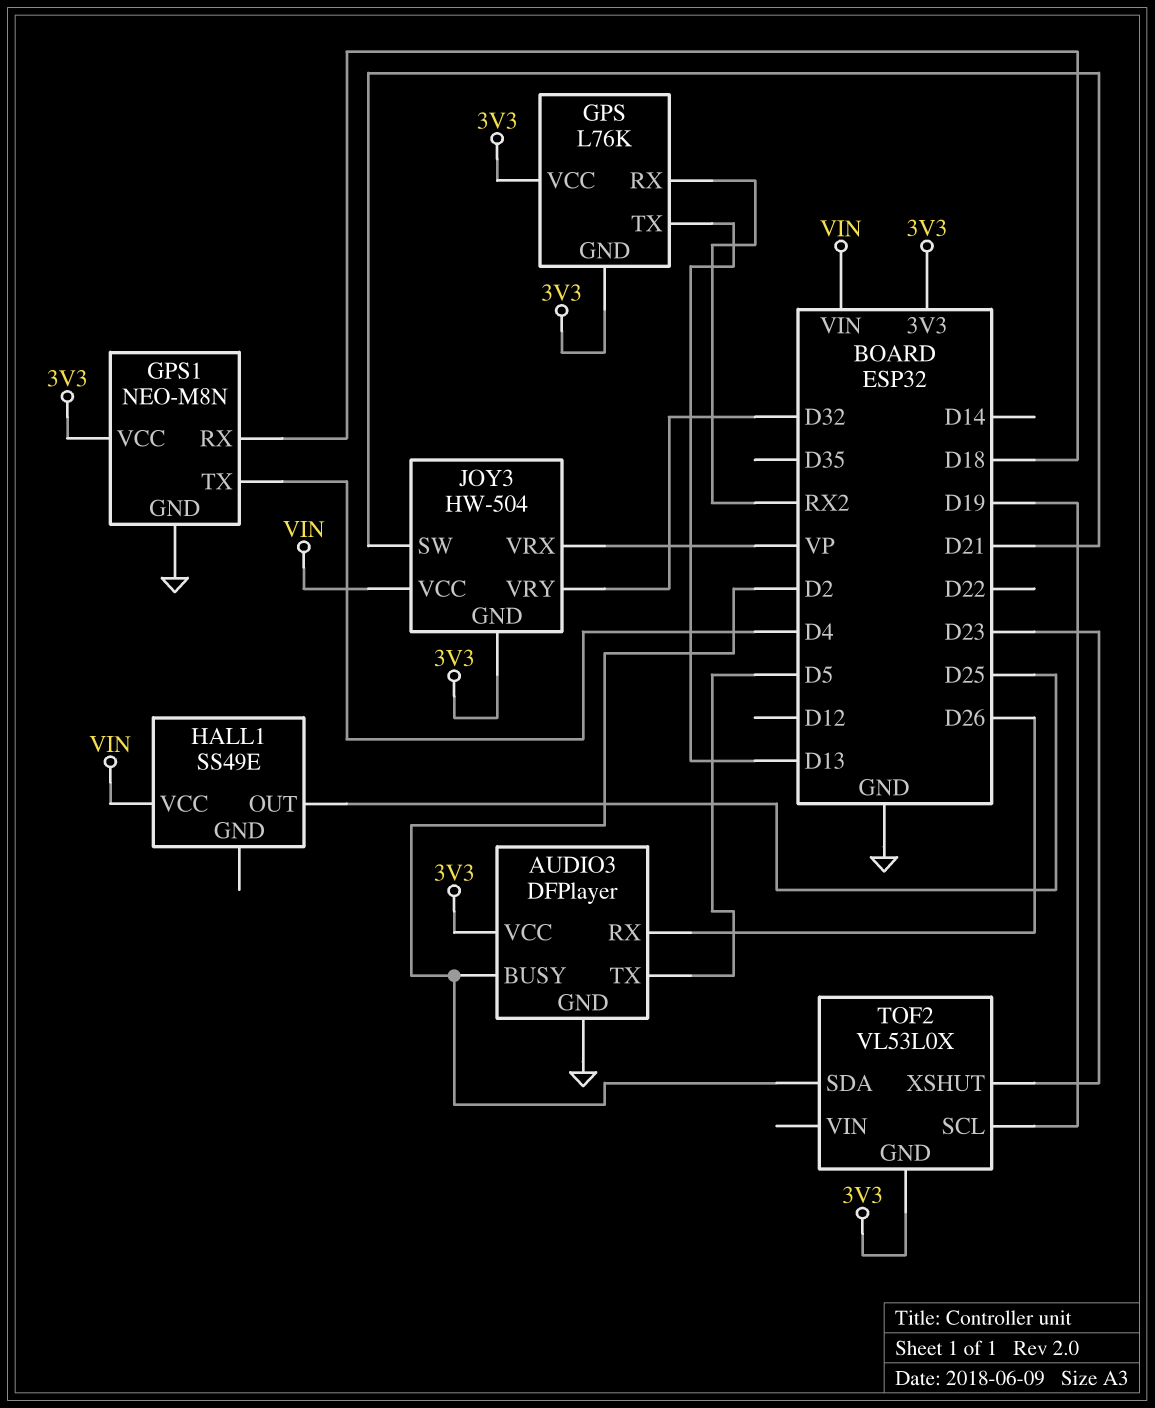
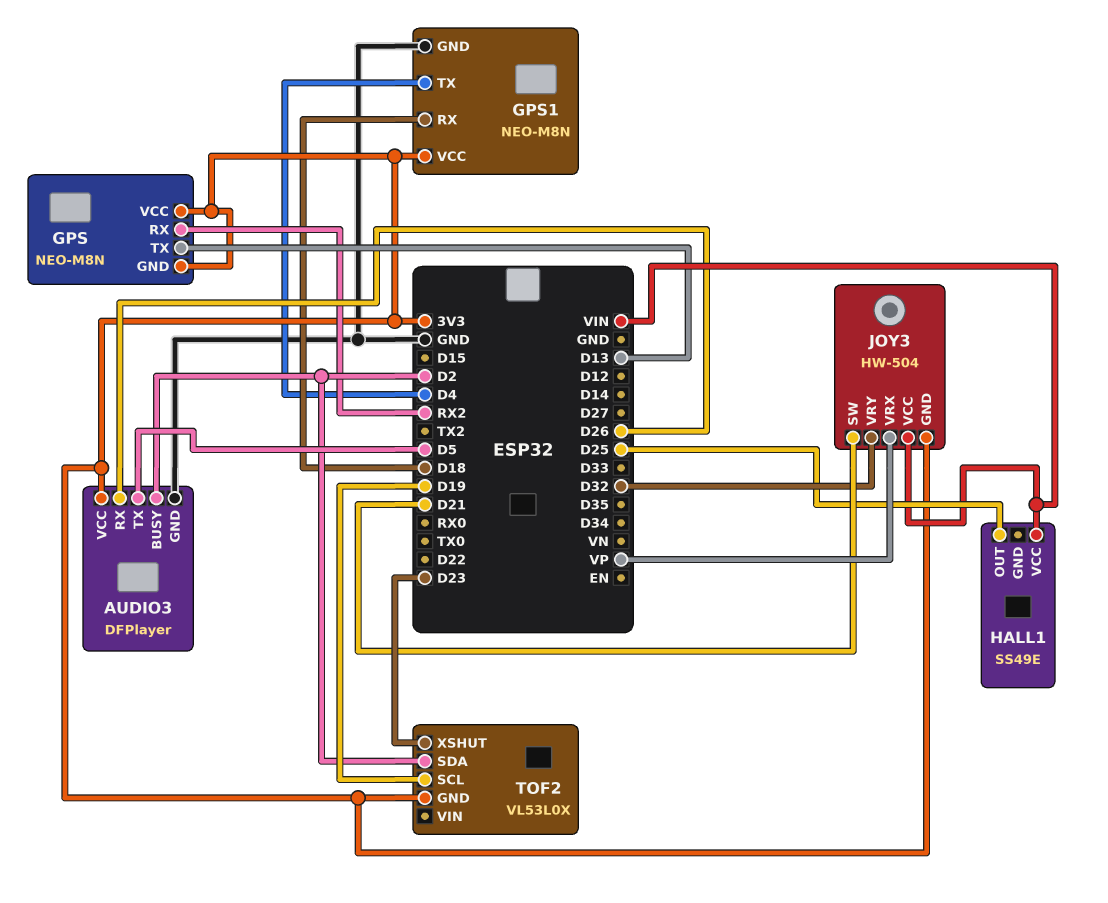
GPS: L76K -> NEO-M8N

